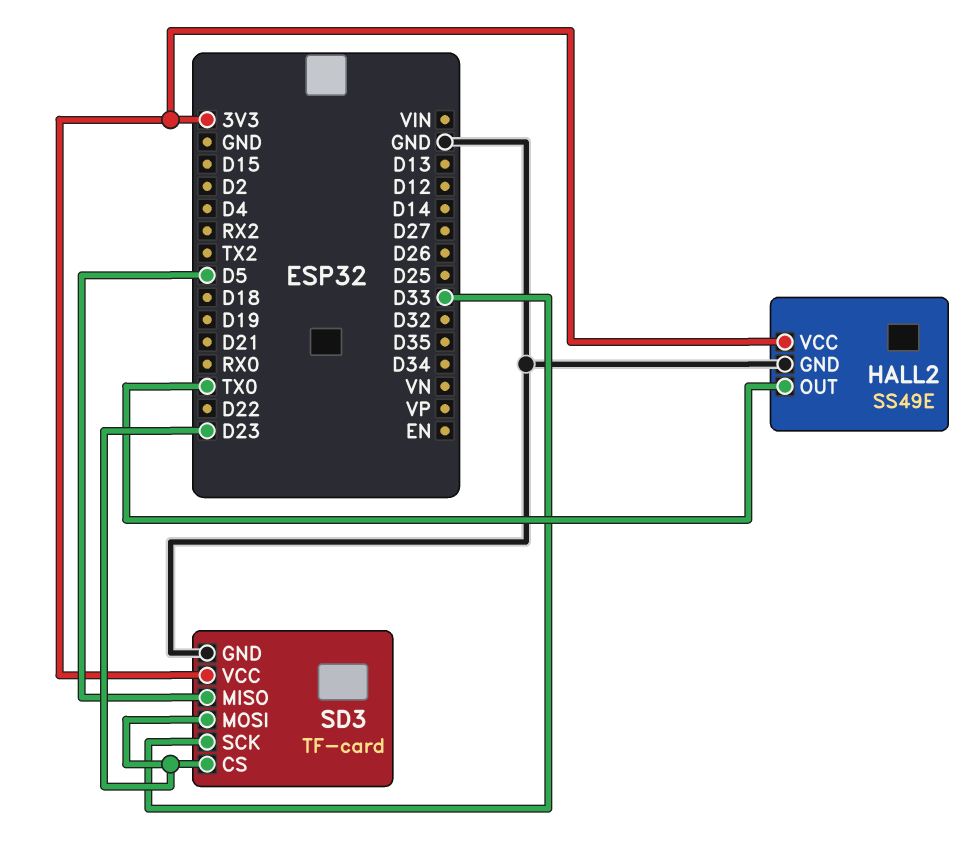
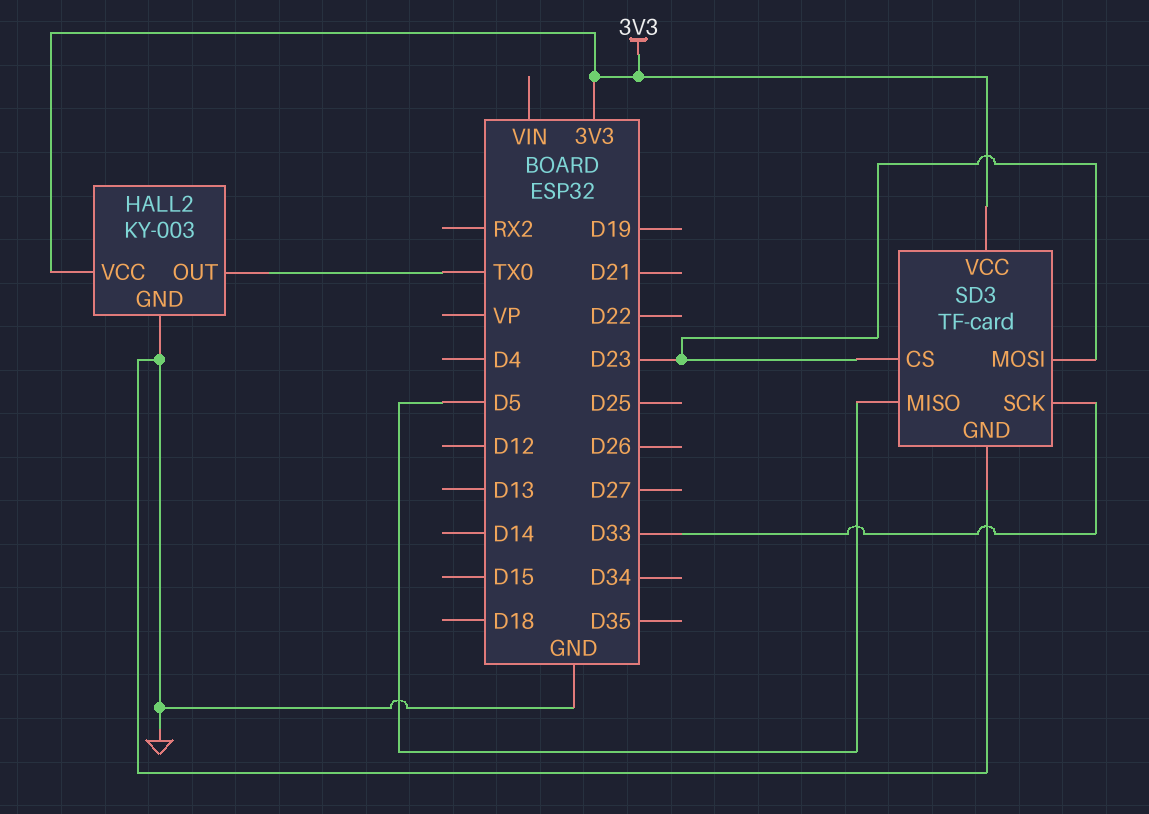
HALL2: SS49E -> KY-003

